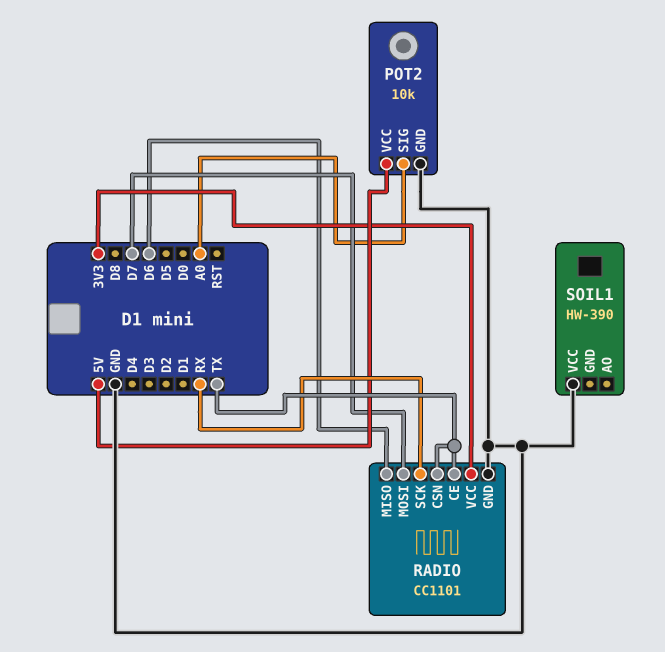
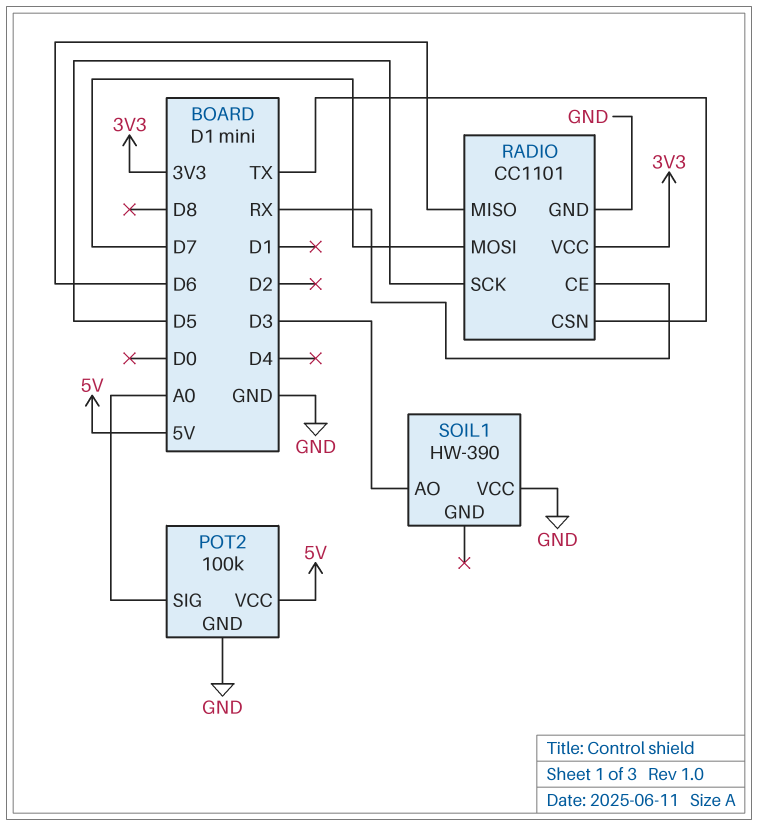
POT2: 10k -> 100k
RADIO pin CE: TX -> RX
RADIO pin SCK: RX -> D5
SOIL1 pin AO: none -> D3

